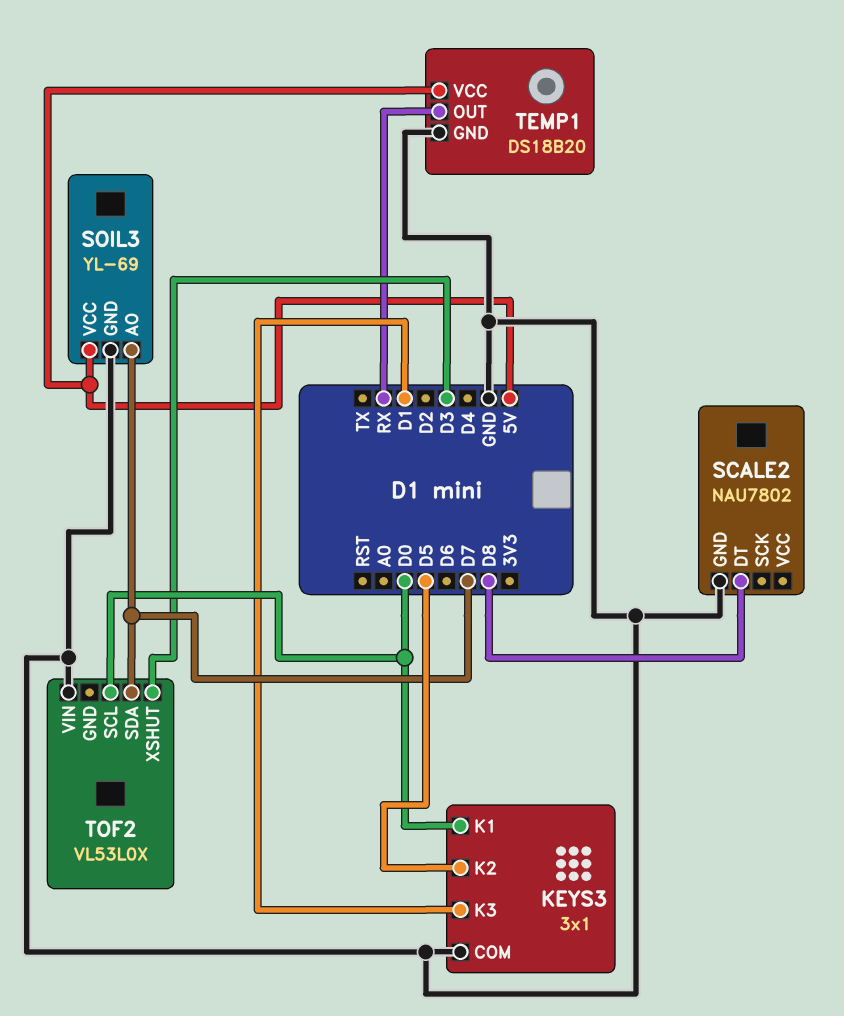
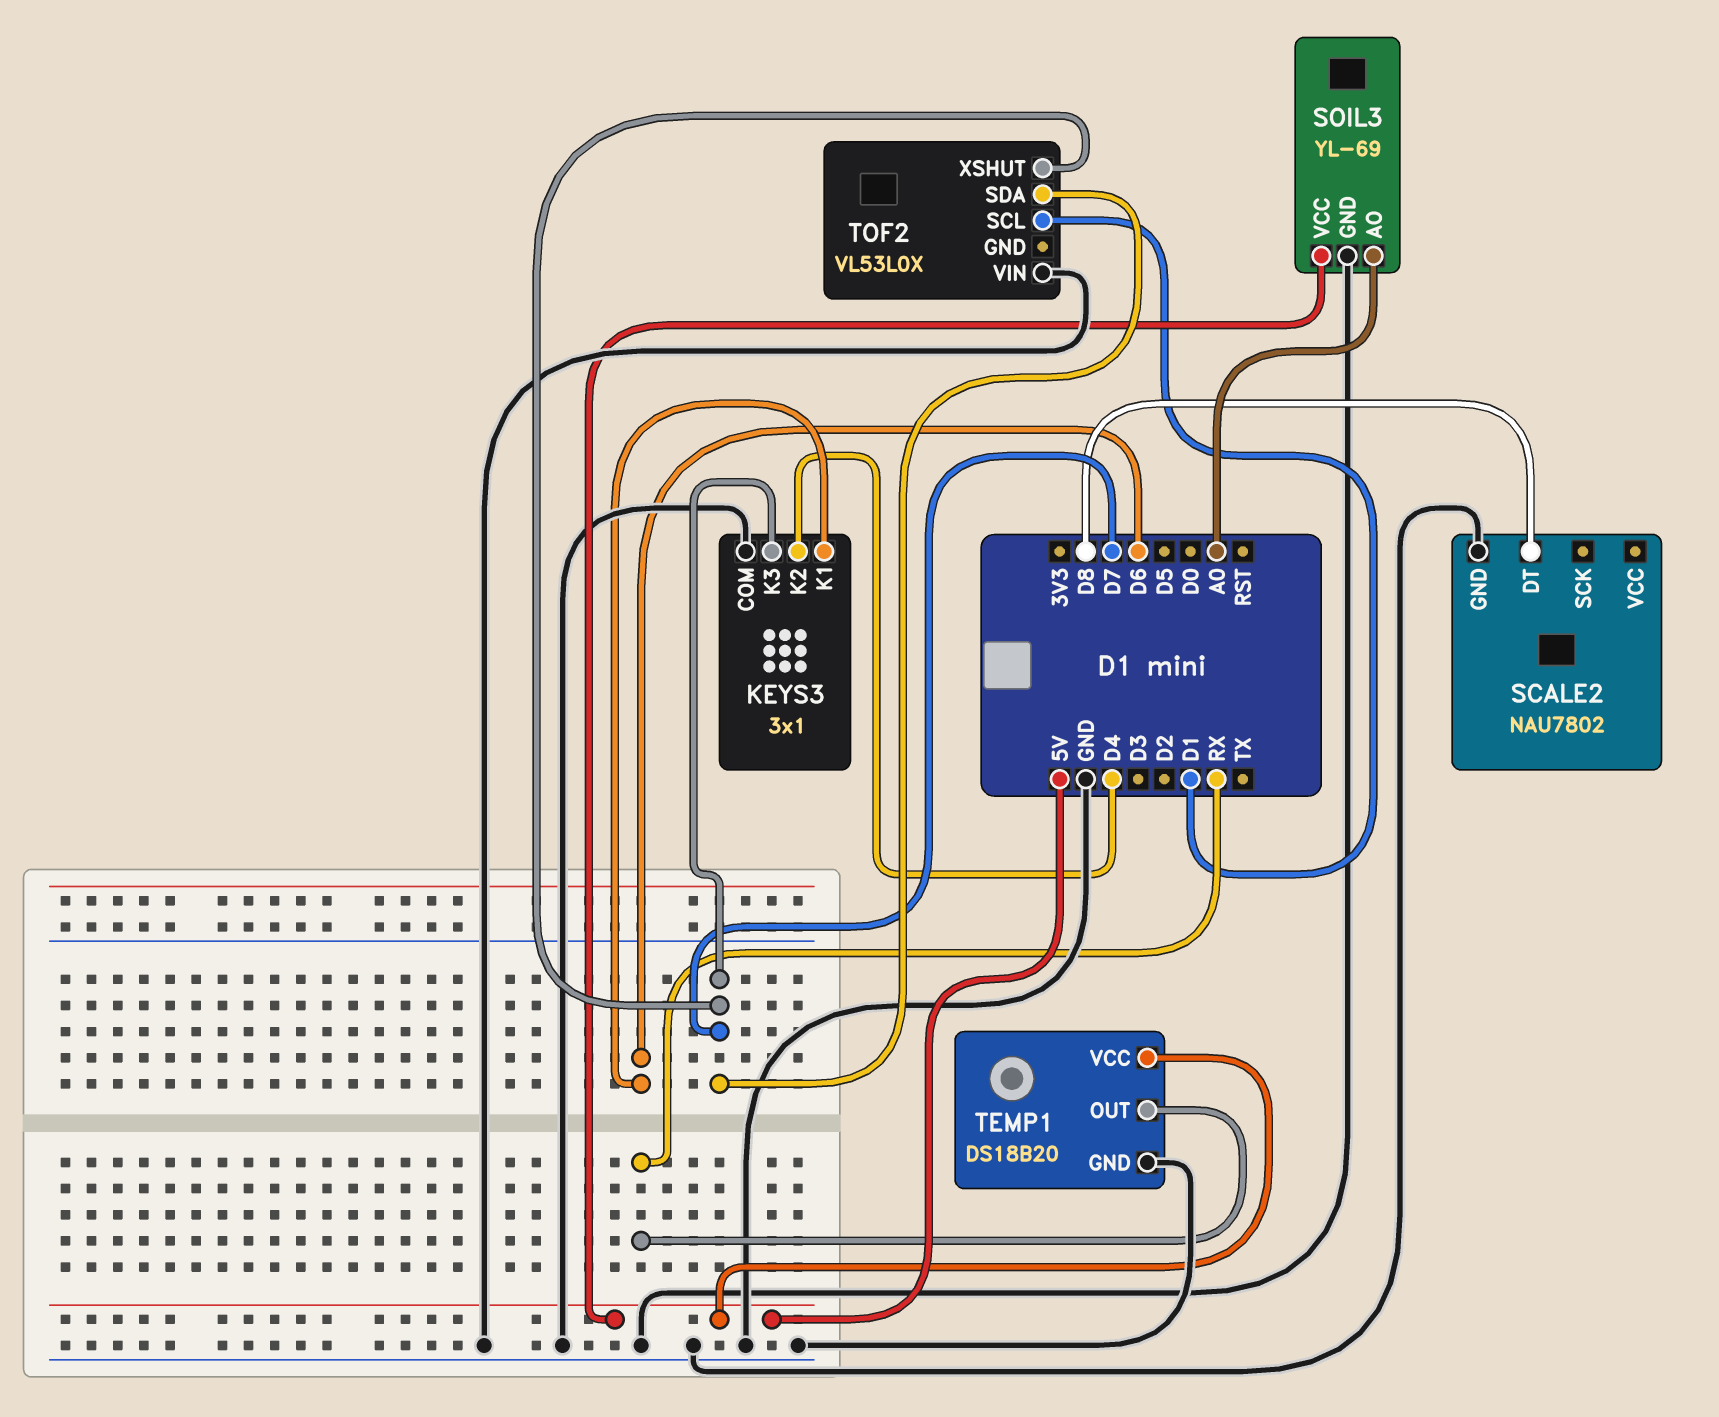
KEYS3 pin K1: D0 -> D6
KEYS3 pin K2: D5 -> D4
KEYS3 pin K3: D1 -> D7
SOIL3 pin AO: D7 -> A0
TOF2 pin SCL: D0 -> D1
TOF2 pin XSHUT: D3 -> D7

